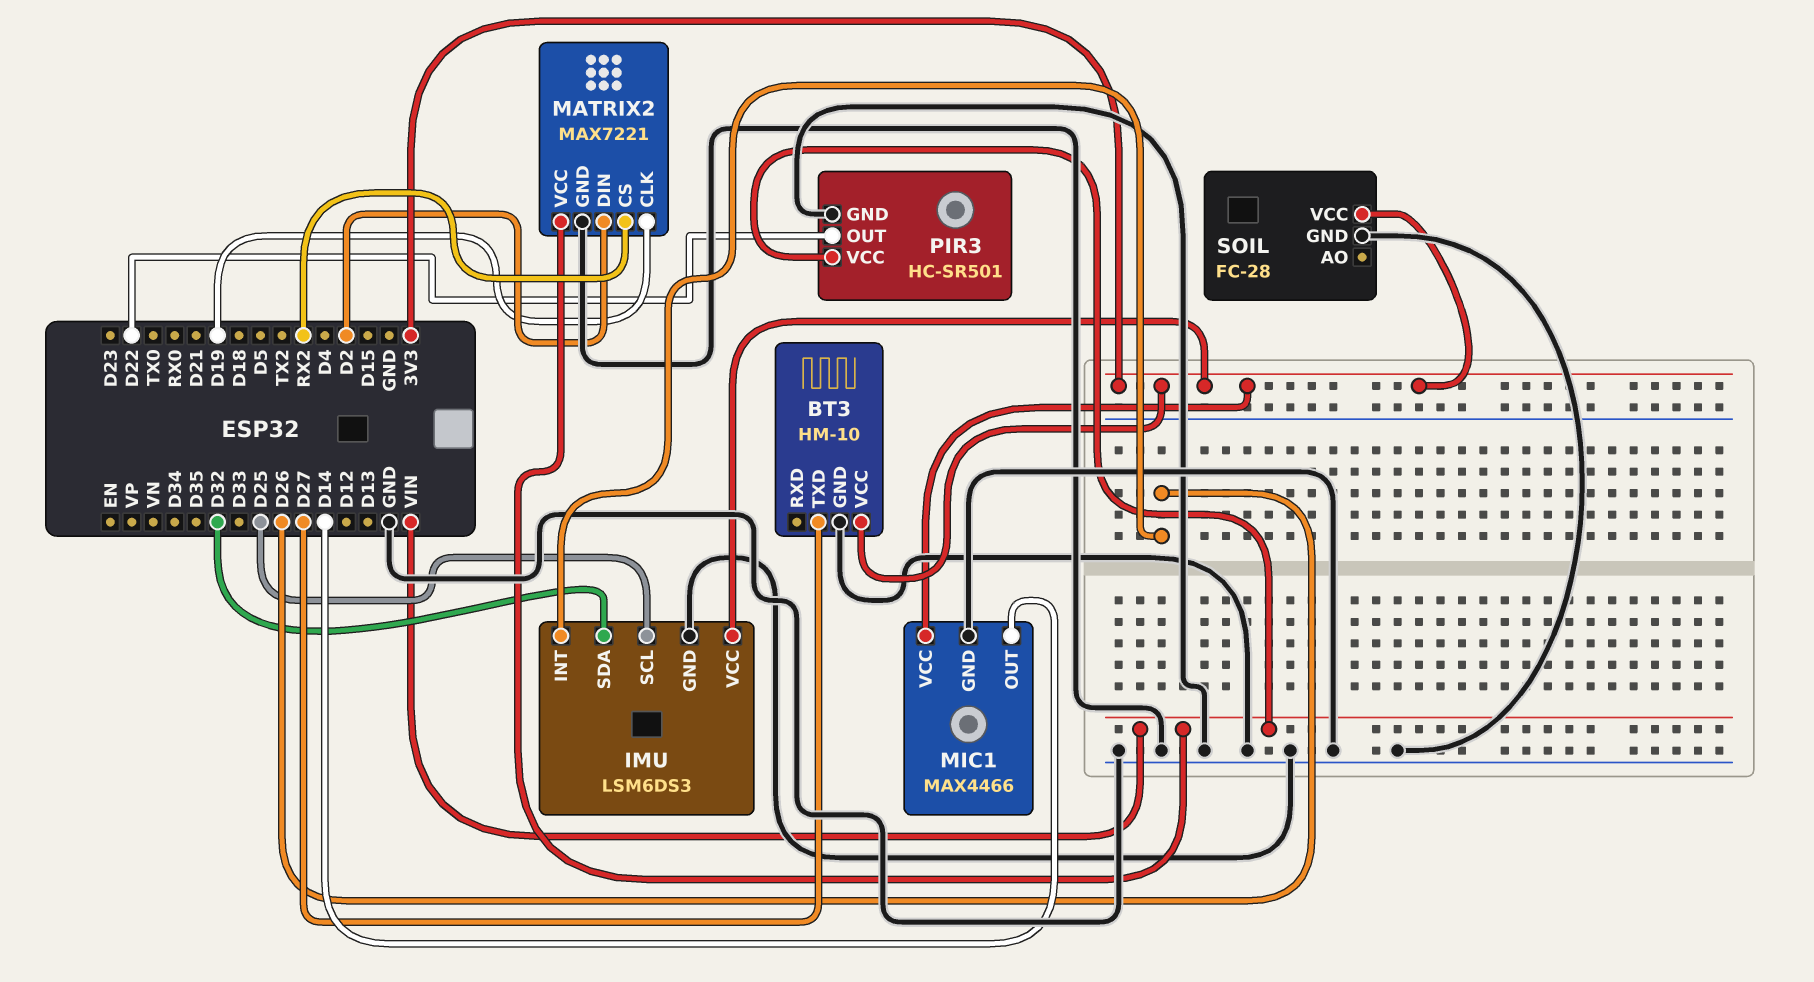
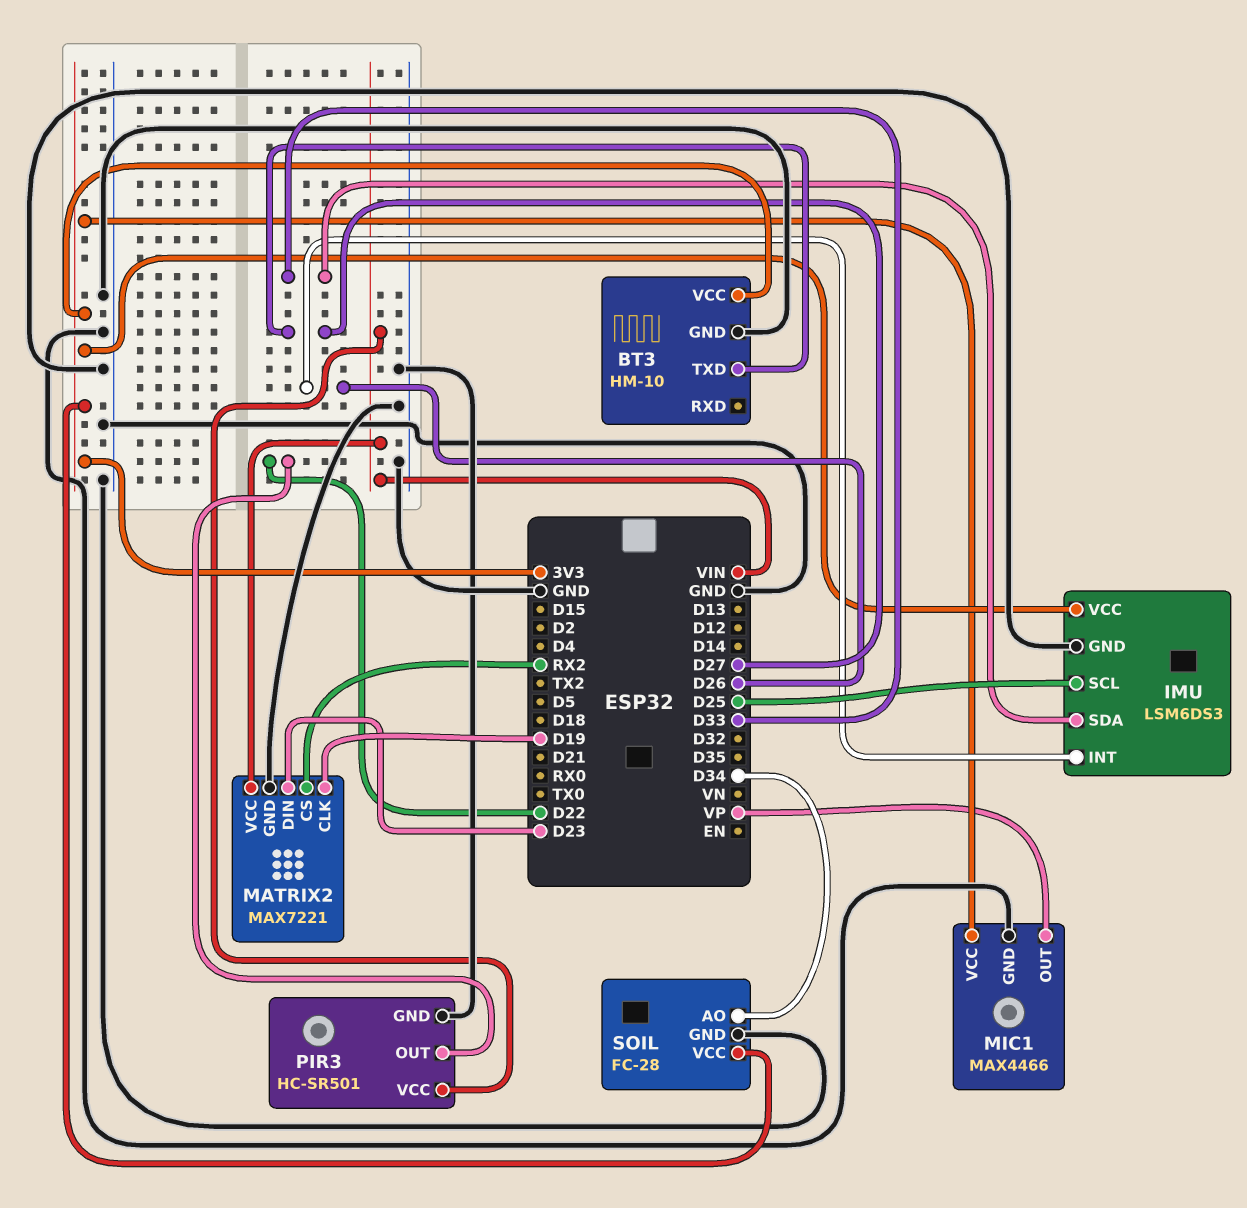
IMU pin SDA: D32 -> D33
MATRIX2 pin DIN: D2 -> D23
MIC1 pin OUT: D14 -> VP
SOIL pin AO: none -> D34

